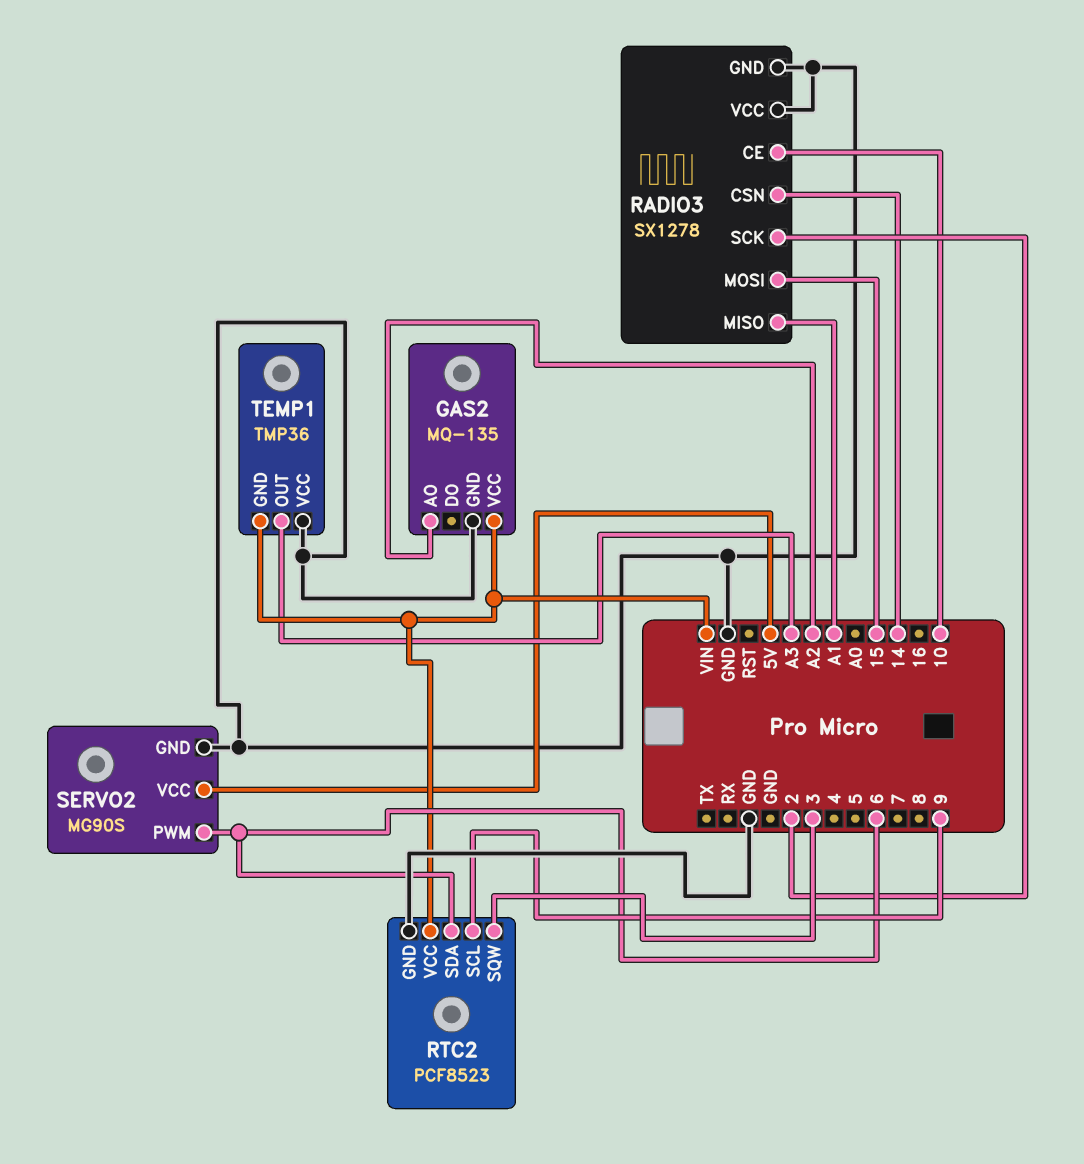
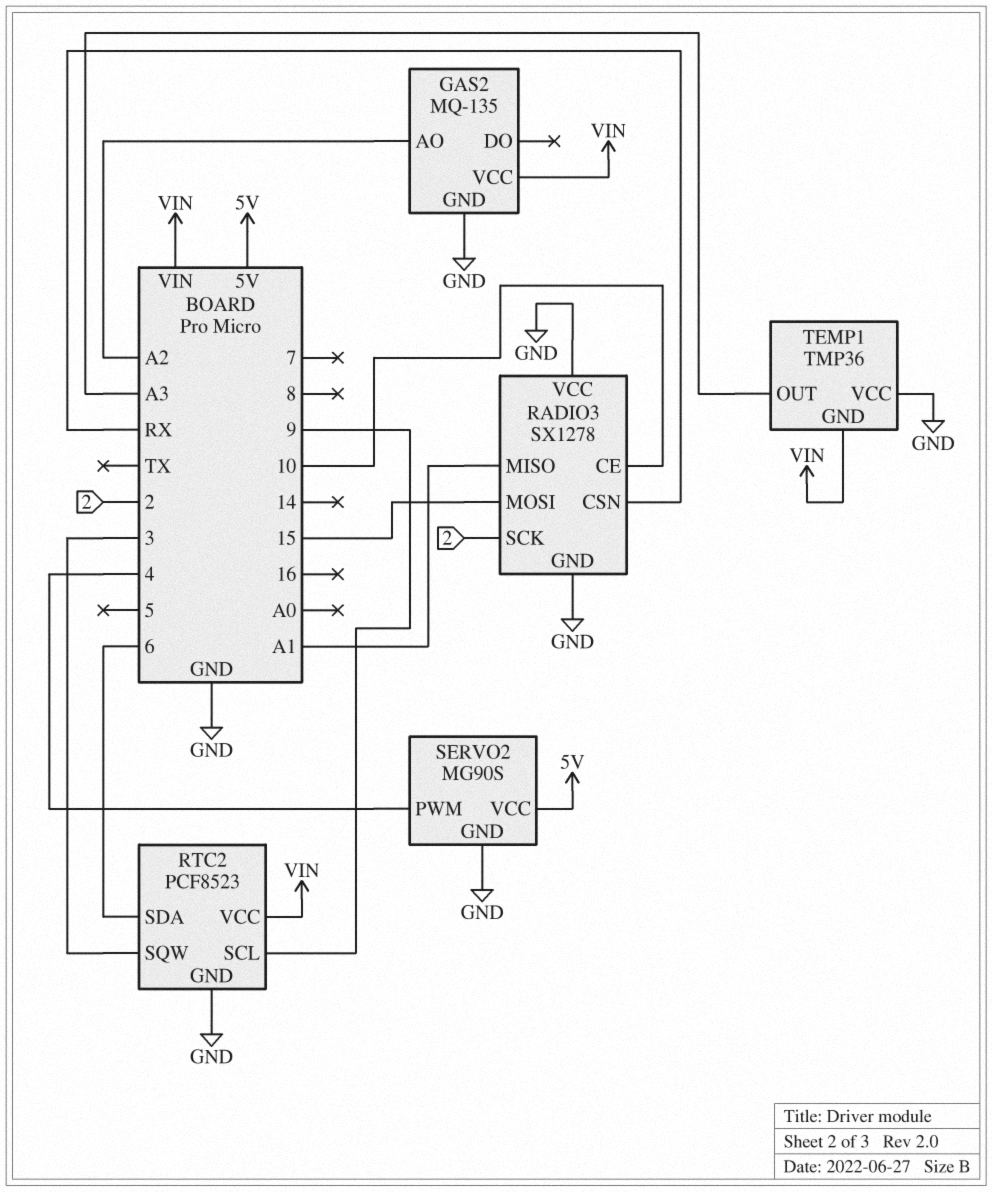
RADIO3 pin CSN: 14 -> RX
SERVO2 pin PWM: 6 -> 4

